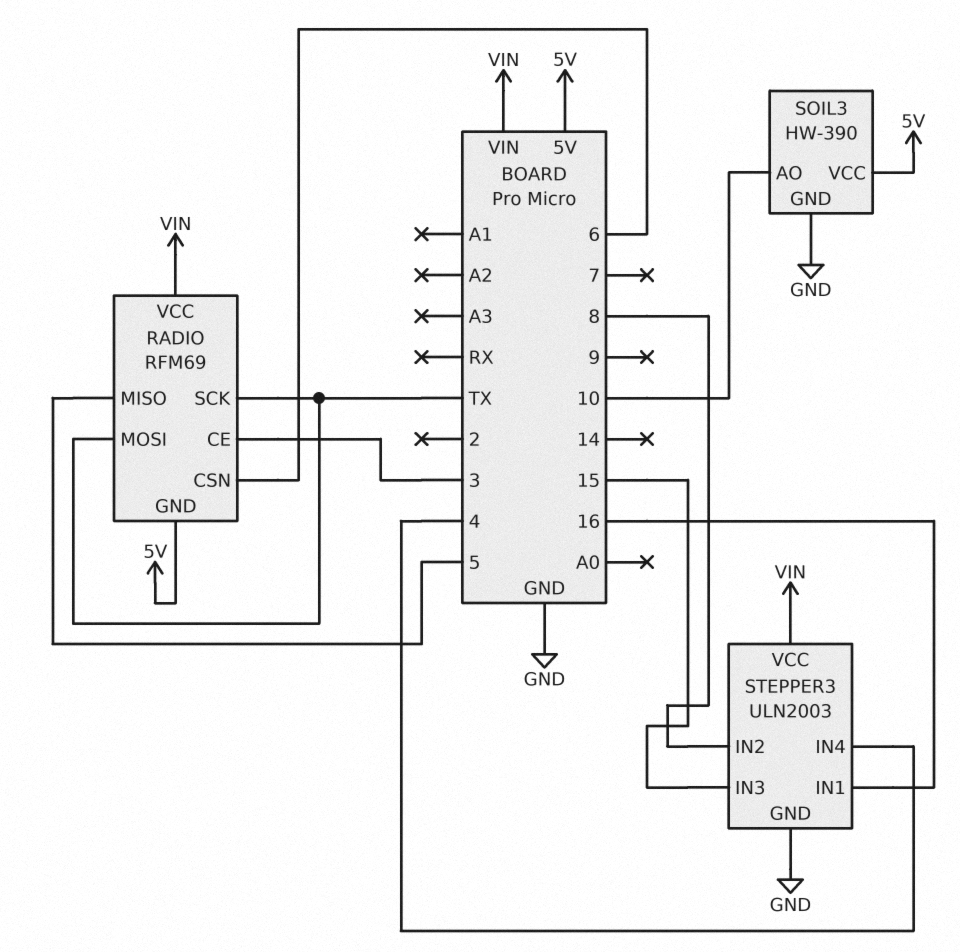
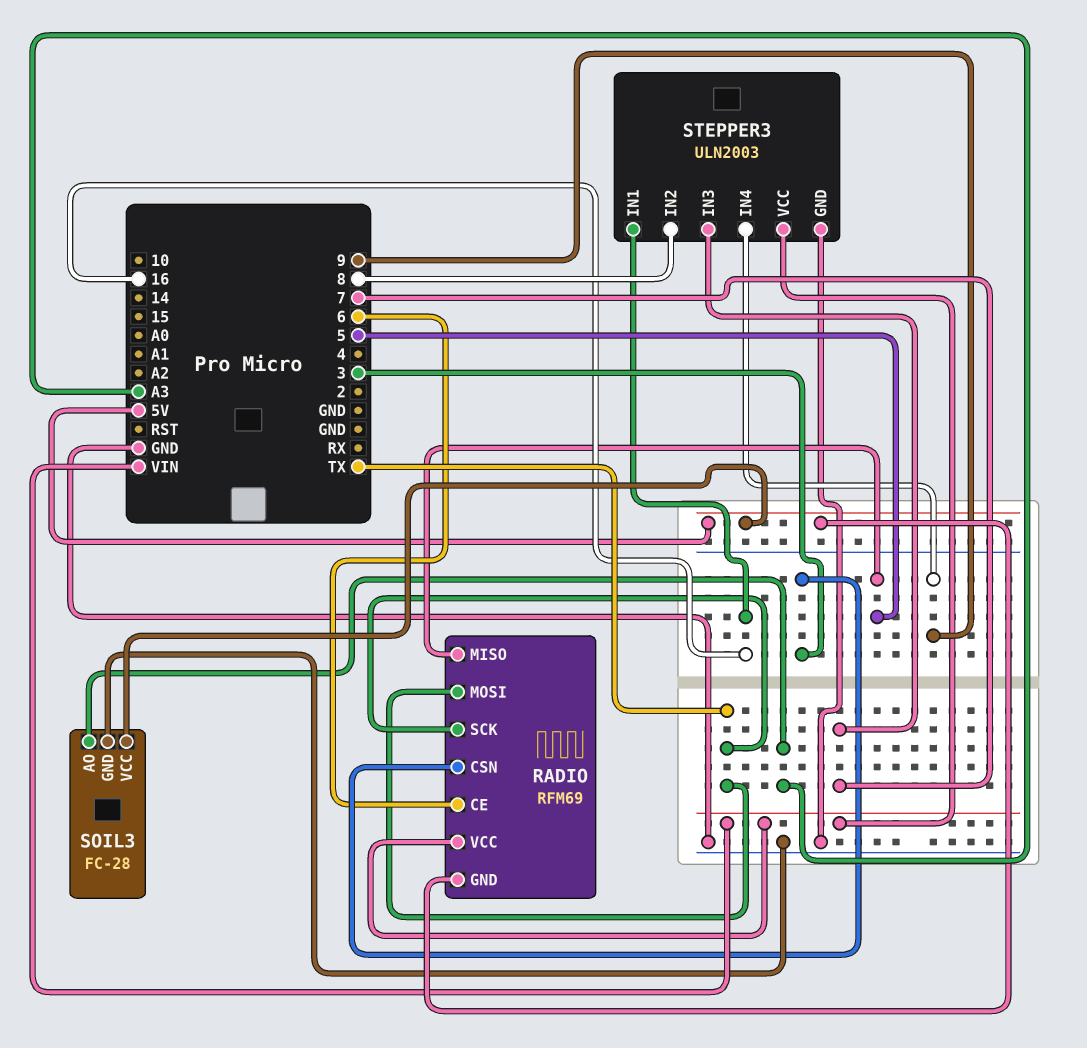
RADIO pin CE: 3 -> 6
RADIO pin CSN: 6 -> 3
SOIL3: HW-390 -> FC-28
SOIL3 pin AO: 10 -> A3
STEPPER3 pin IN3: 15 -> 7
STEPPER3 pin IN4: 4 -> 9

